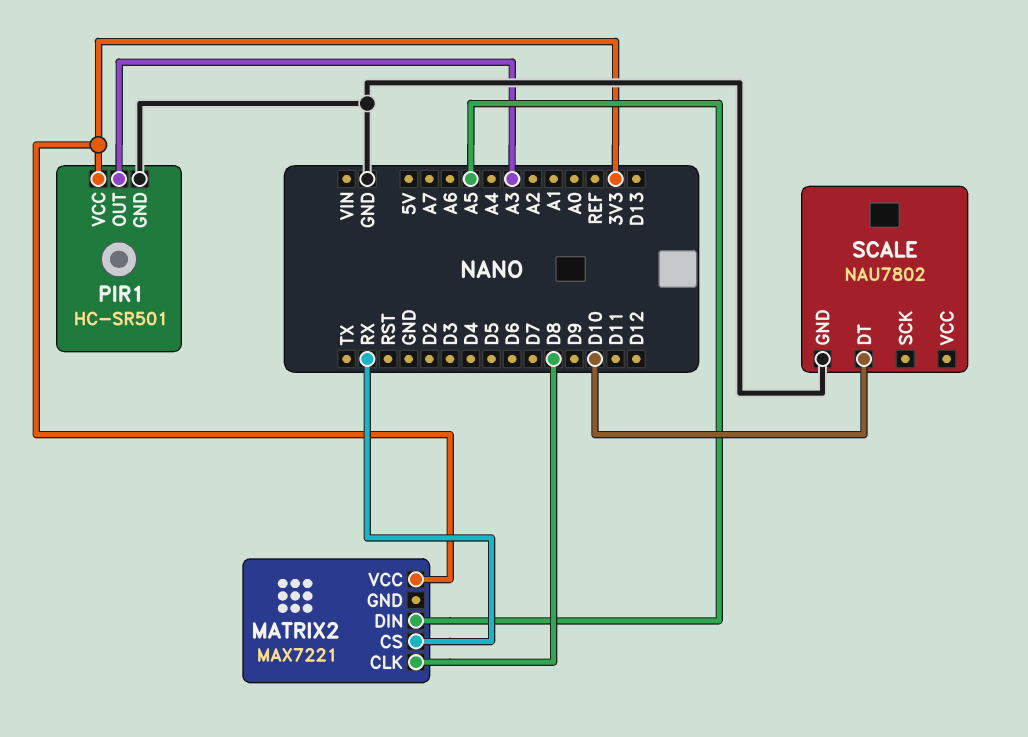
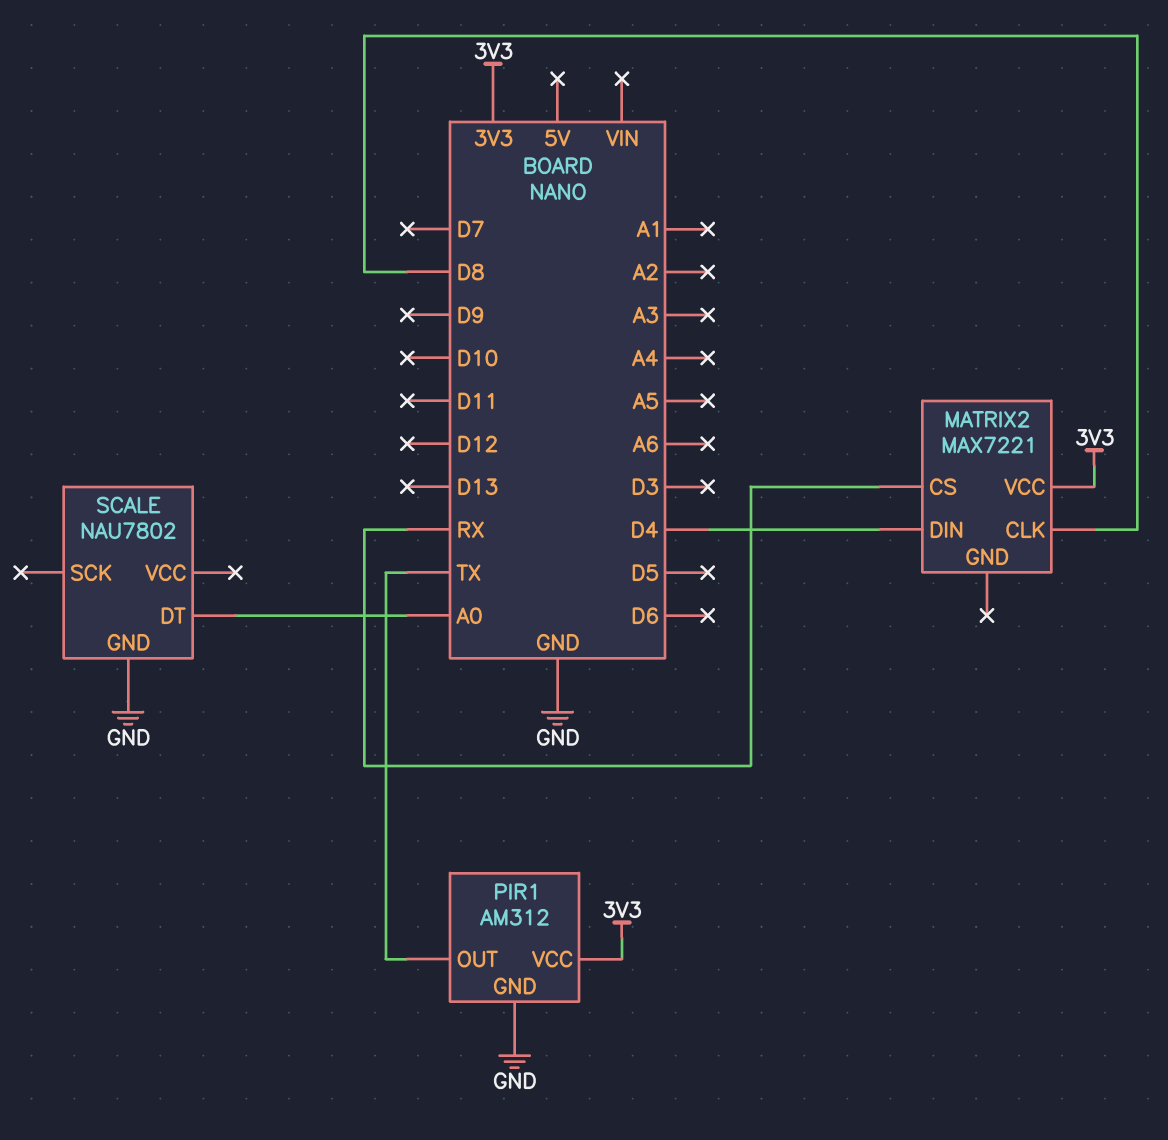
MATRIX2 pin DIN: A5 -> D4
PIR1: HC-SR501 -> AM312
PIR1 pin OUT: A3 -> TX
SCALE pin DT: D10 -> A0

